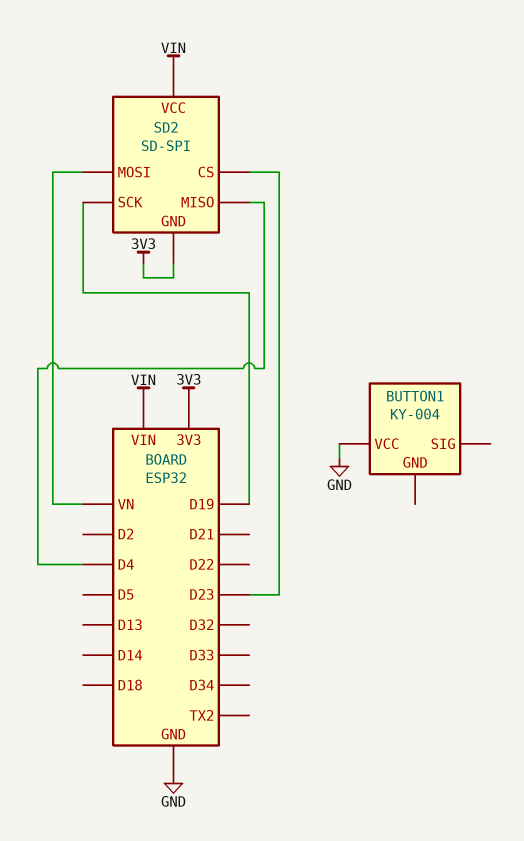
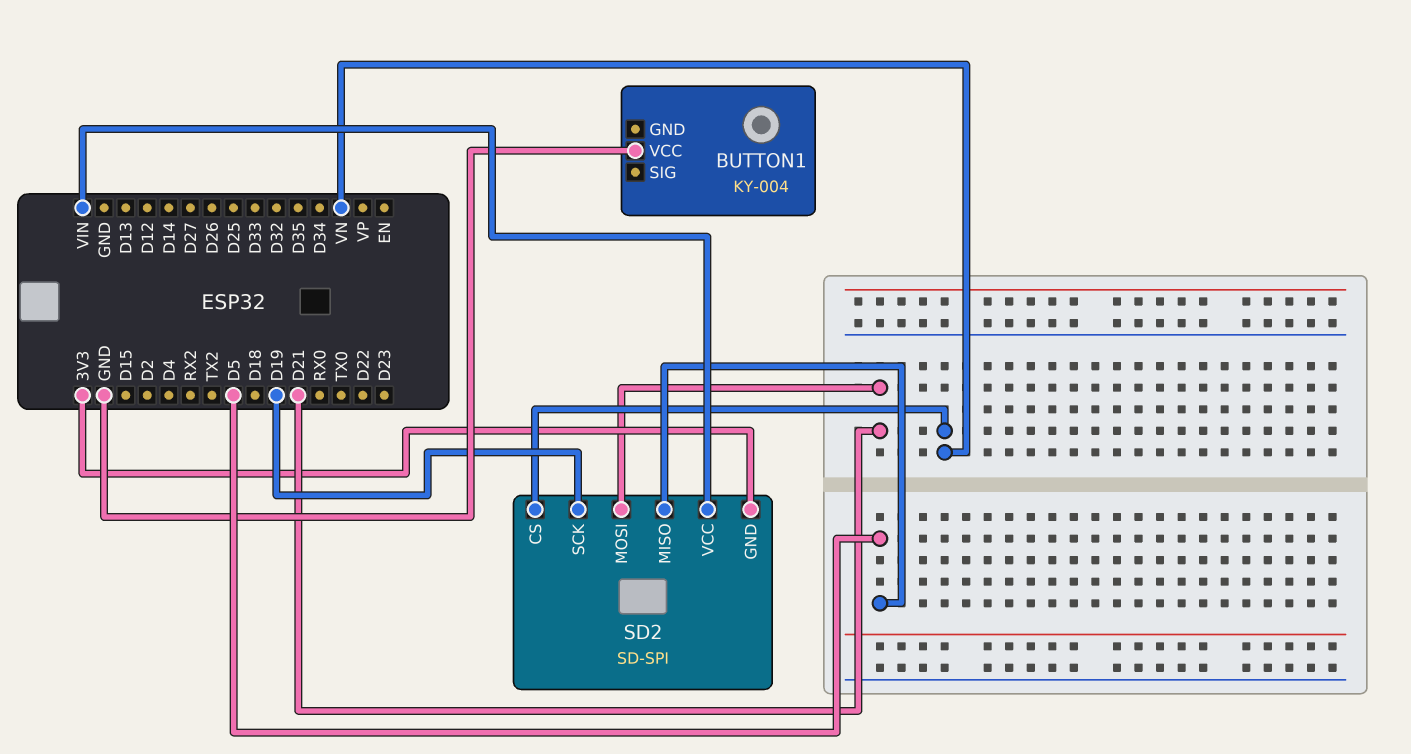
SD2 pin CS: D23 -> VN
SD2 pin MISO: D4 -> D5
SD2 pin MOSI: VN -> D21

